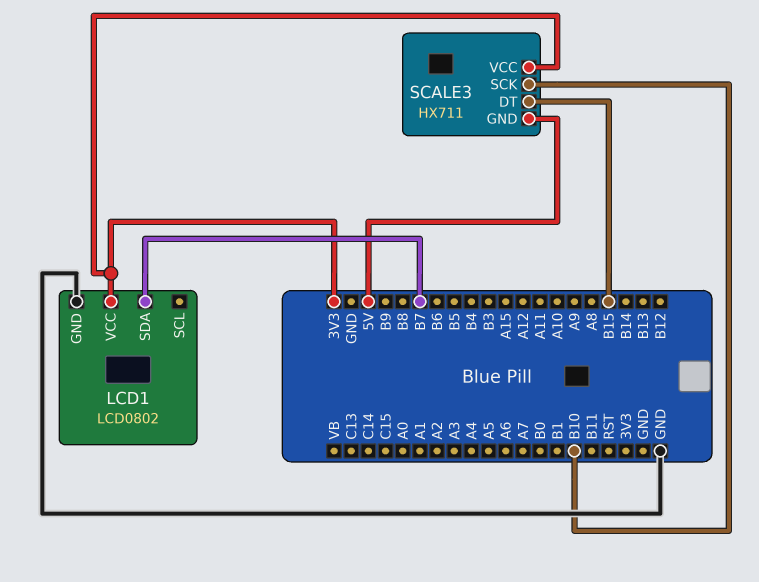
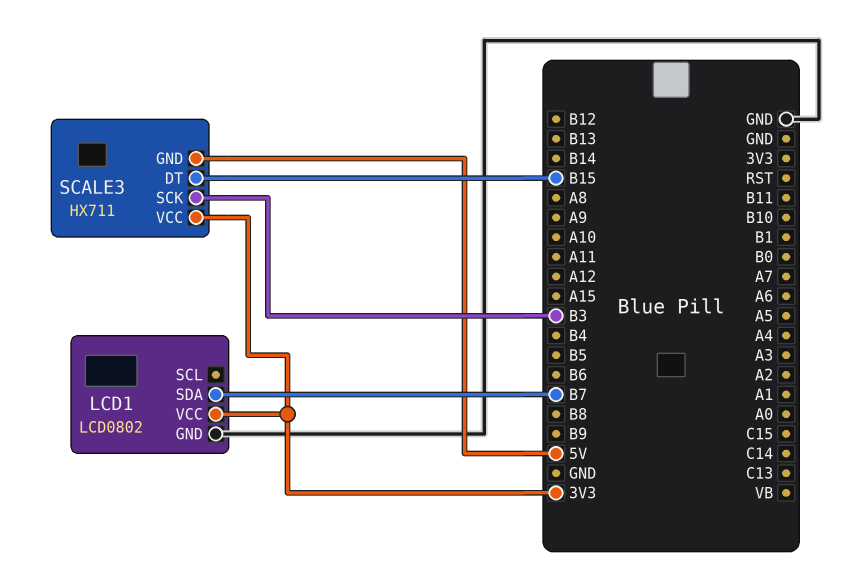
SCALE3 pin SCK: B10 -> B3

